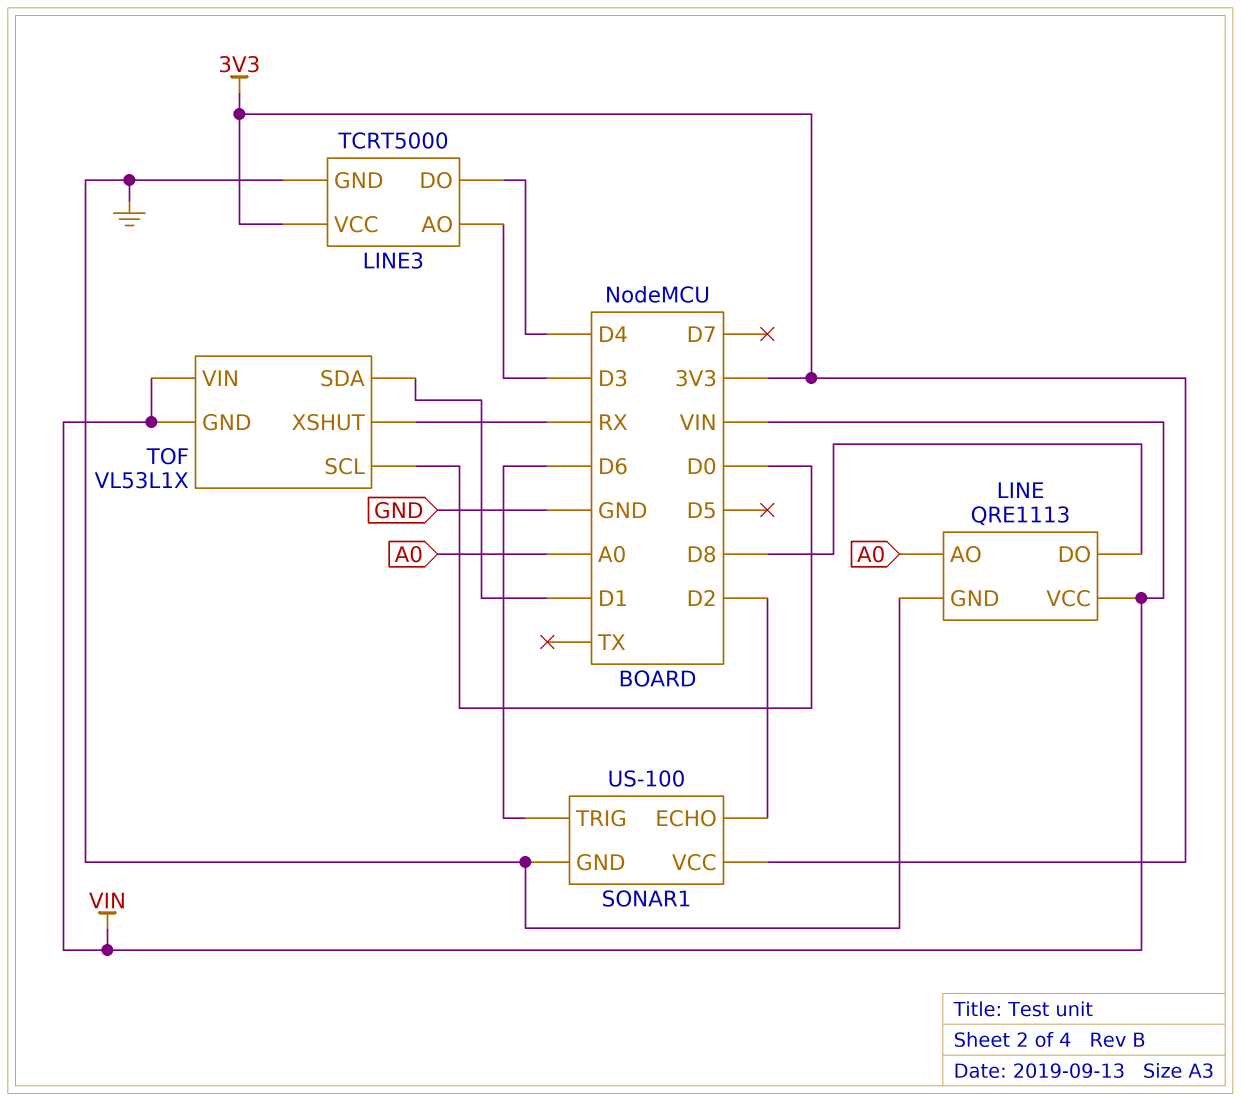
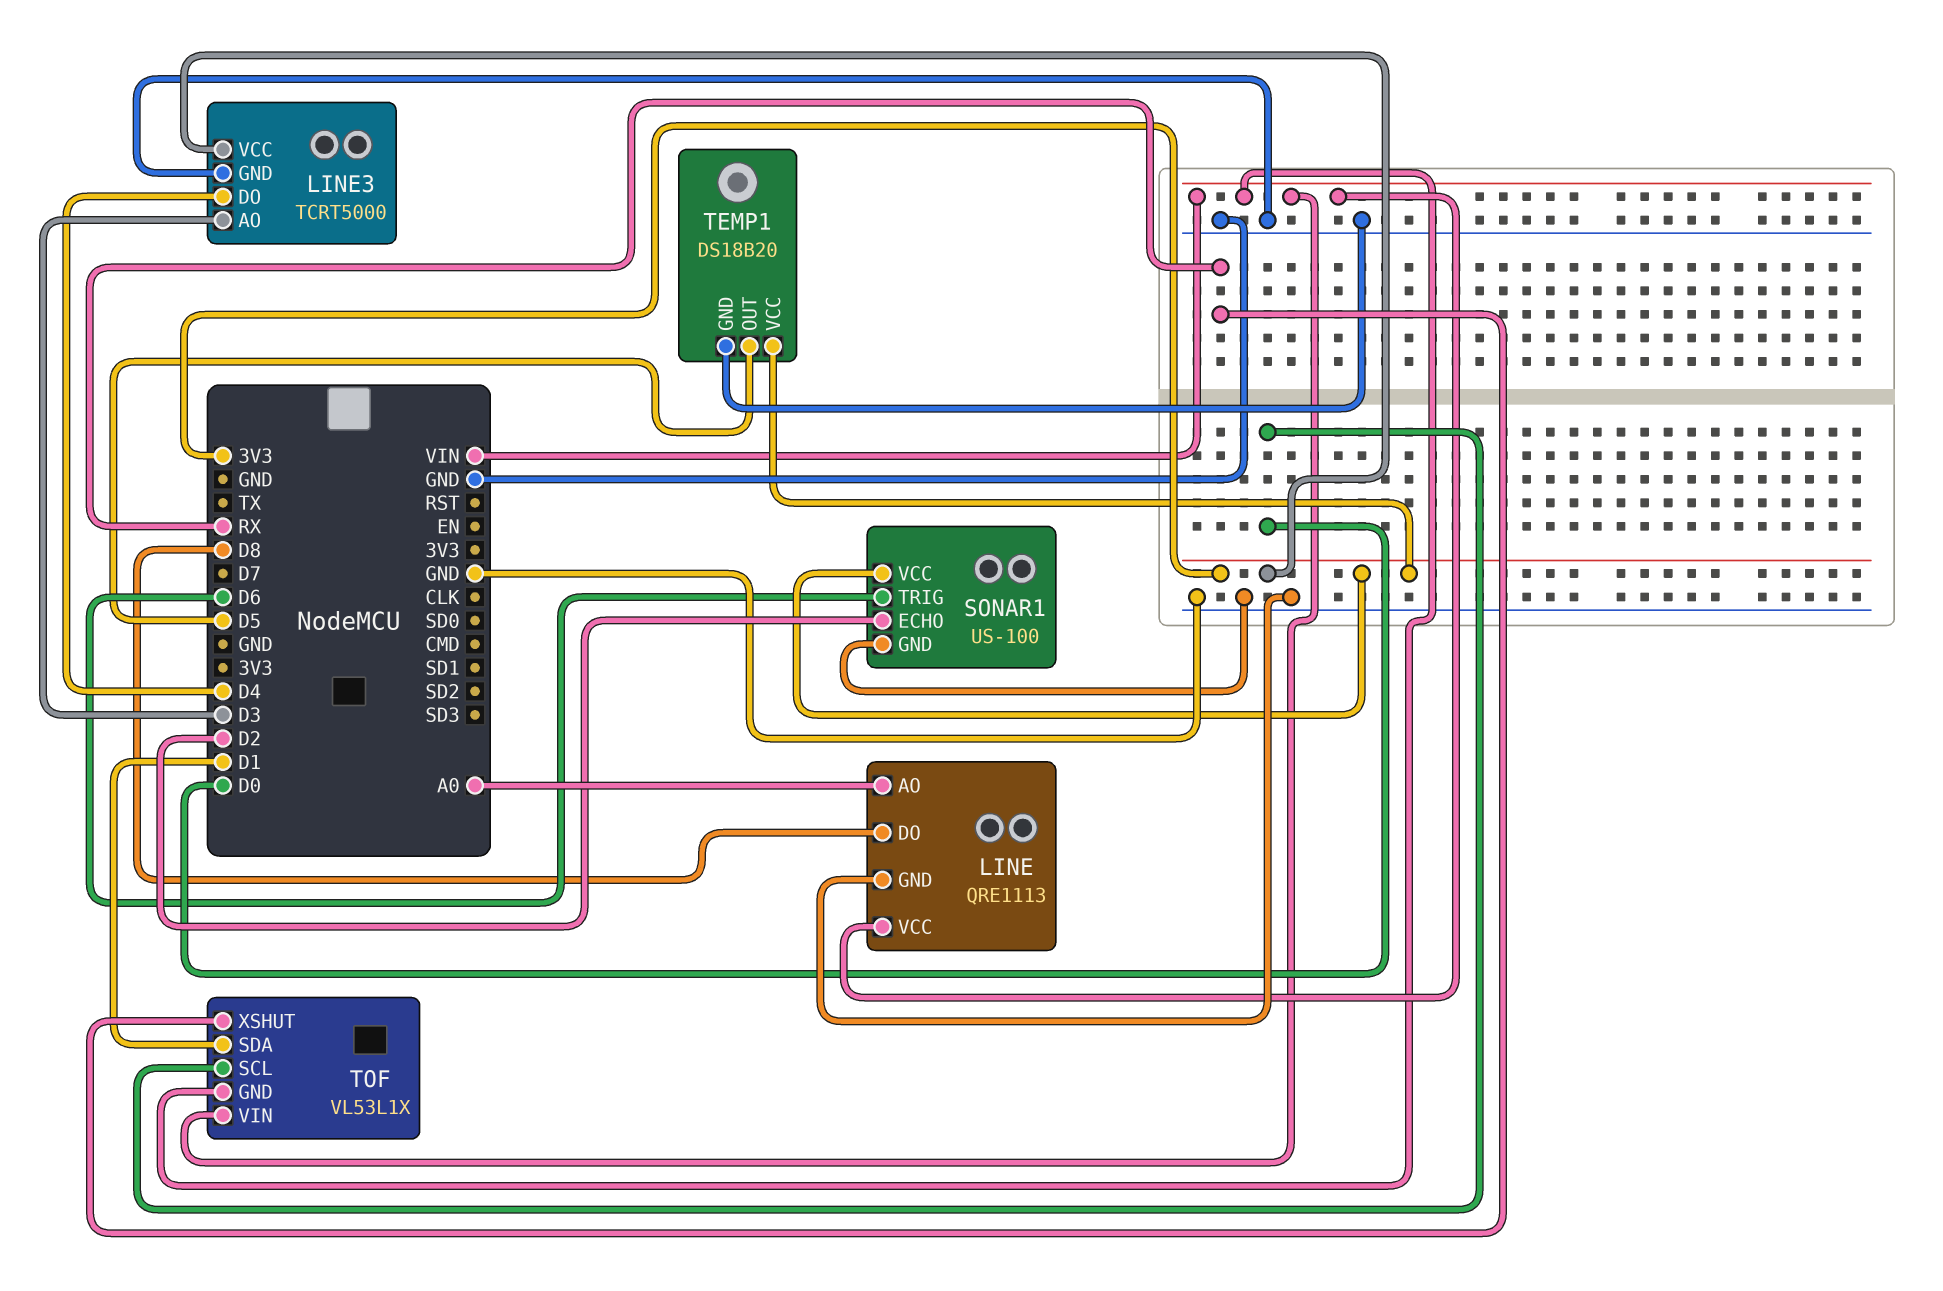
TEMP1: none -> DS18B20
TEMP1 pin GND: none -> GND
TEMP1 pin OUT: none -> D5
TEMP1 pin VCC: none -> 3V3

